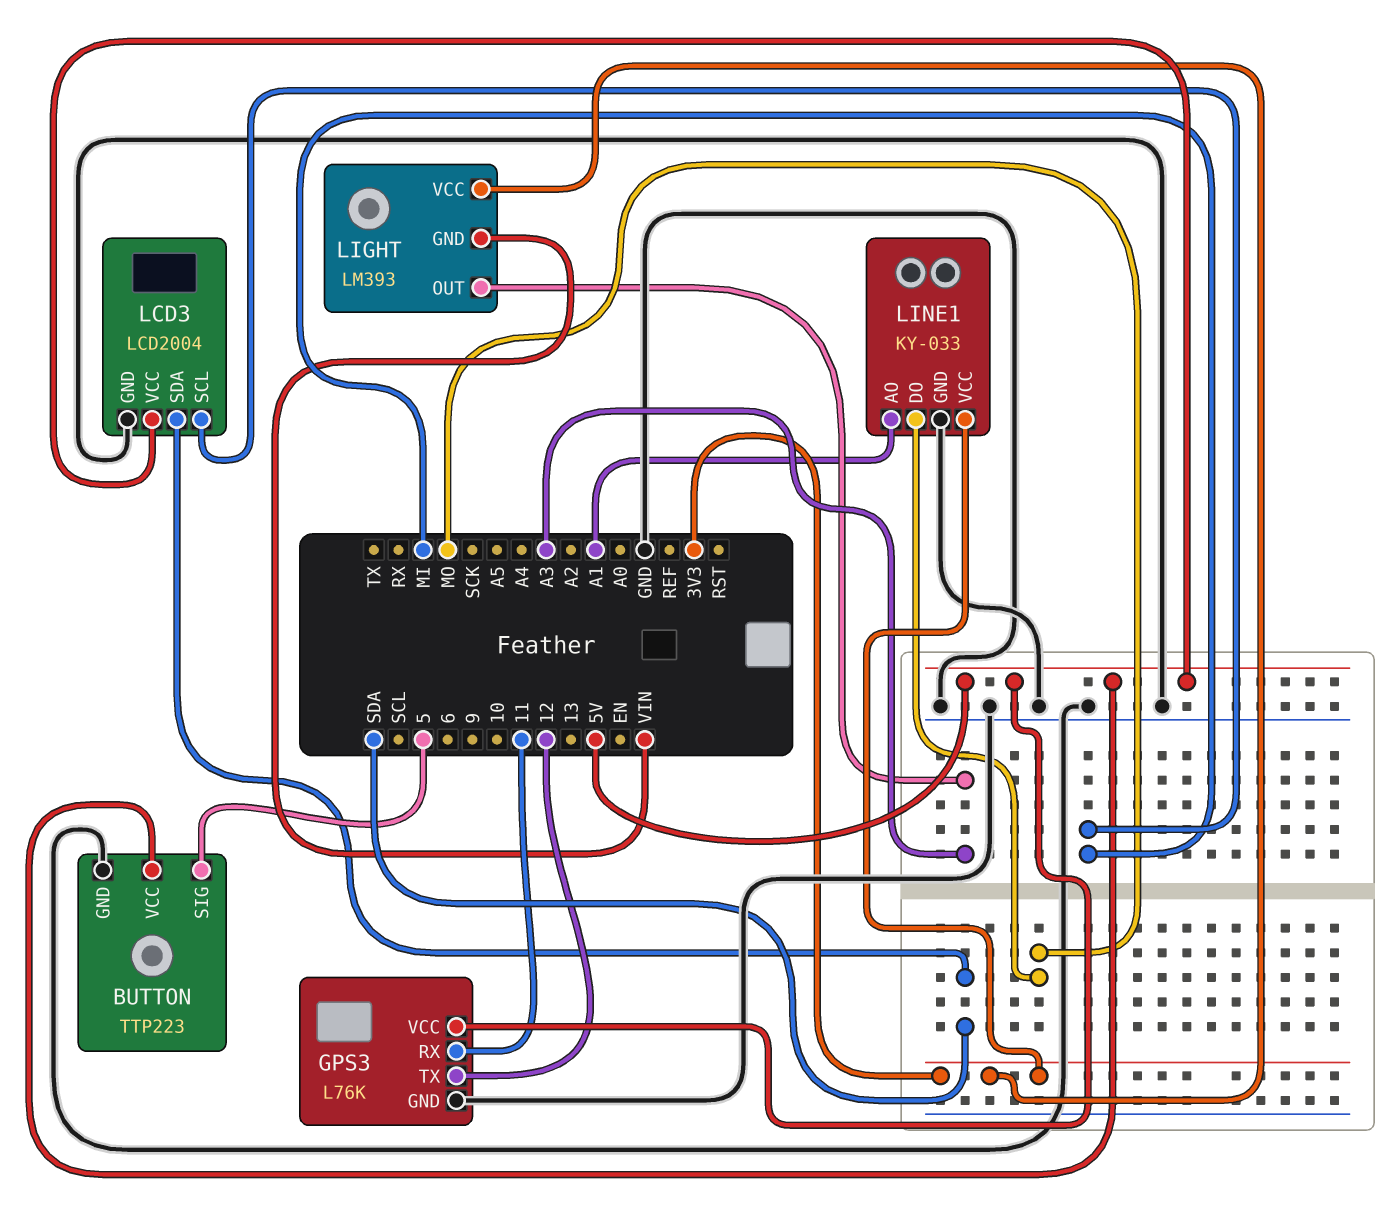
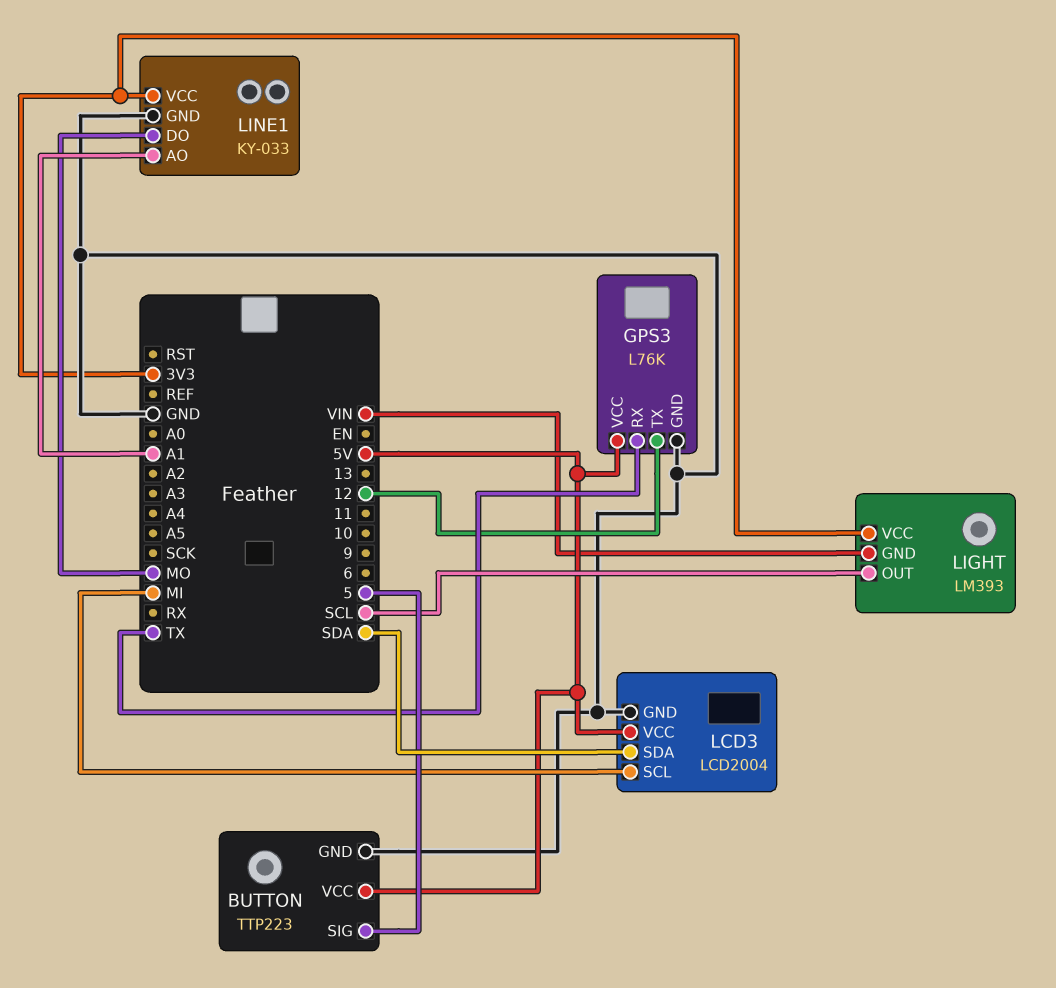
GPS3 pin RX: 11 -> TX
LIGHT pin OUT: A3 -> SCL

